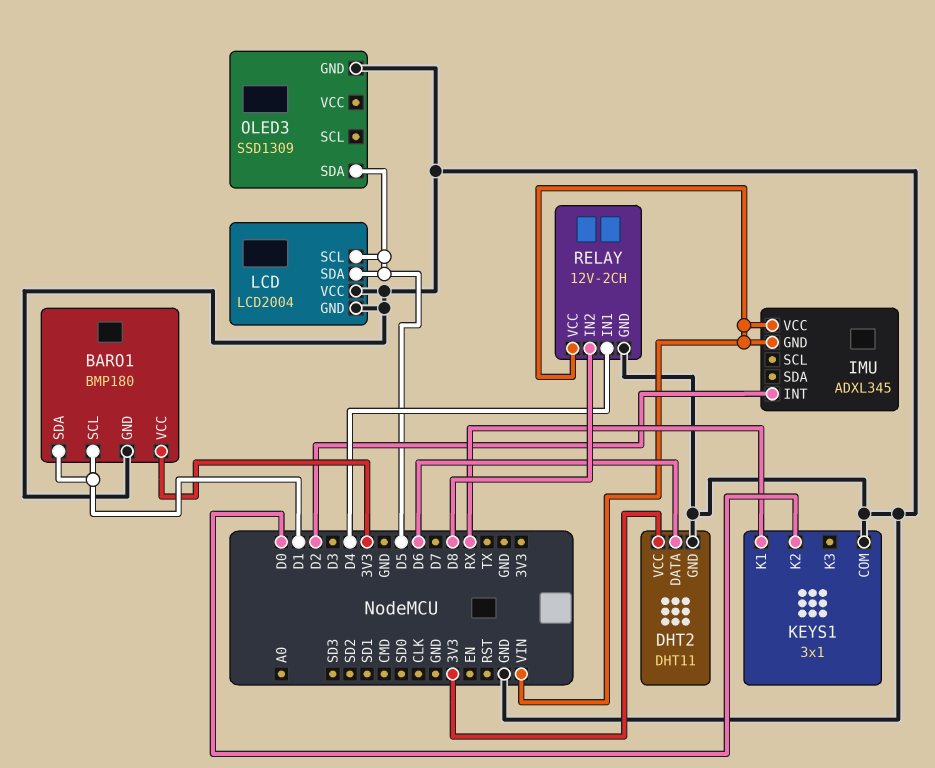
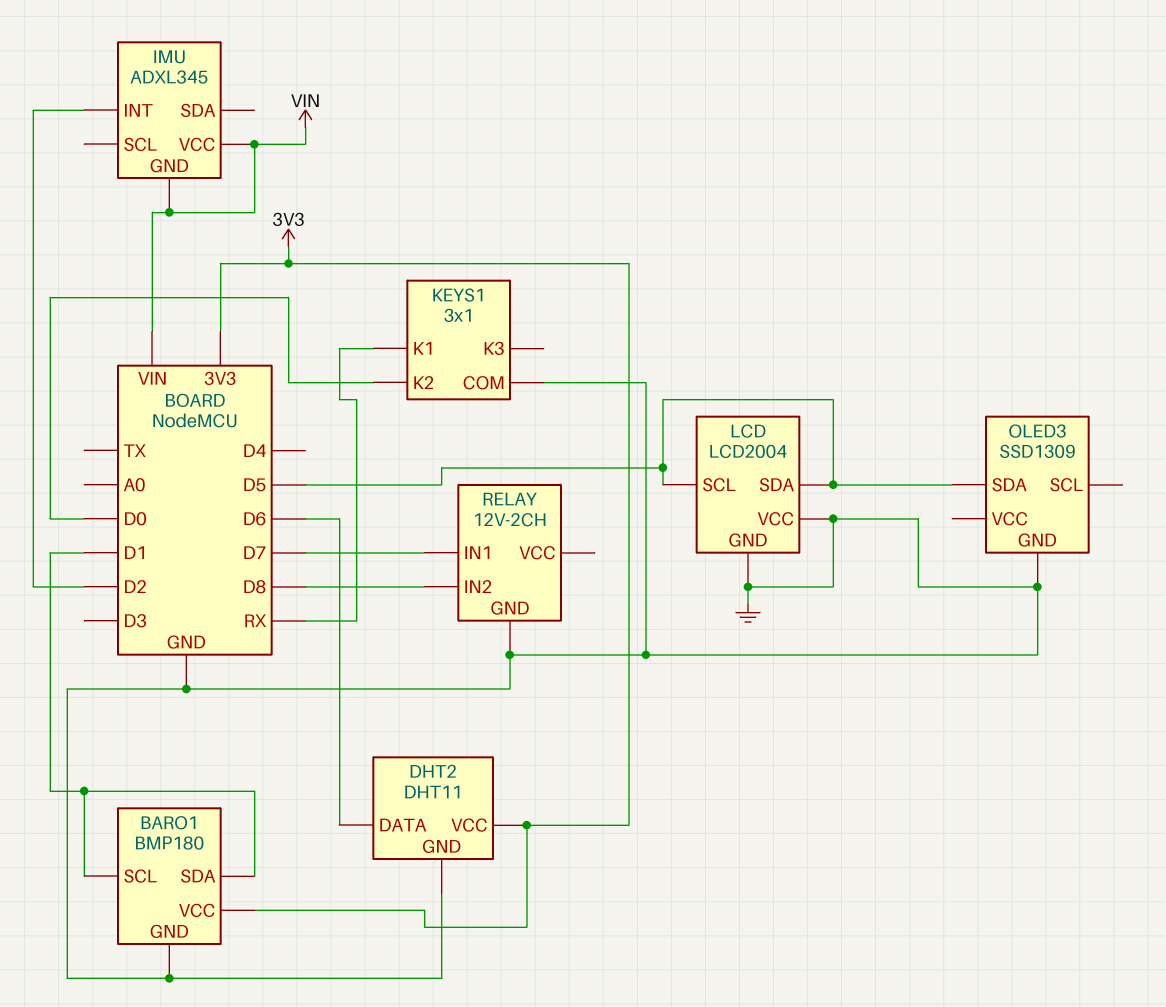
RELAY pin IN1: D4 -> D7
RELAY pin VCC: VIN -> none

